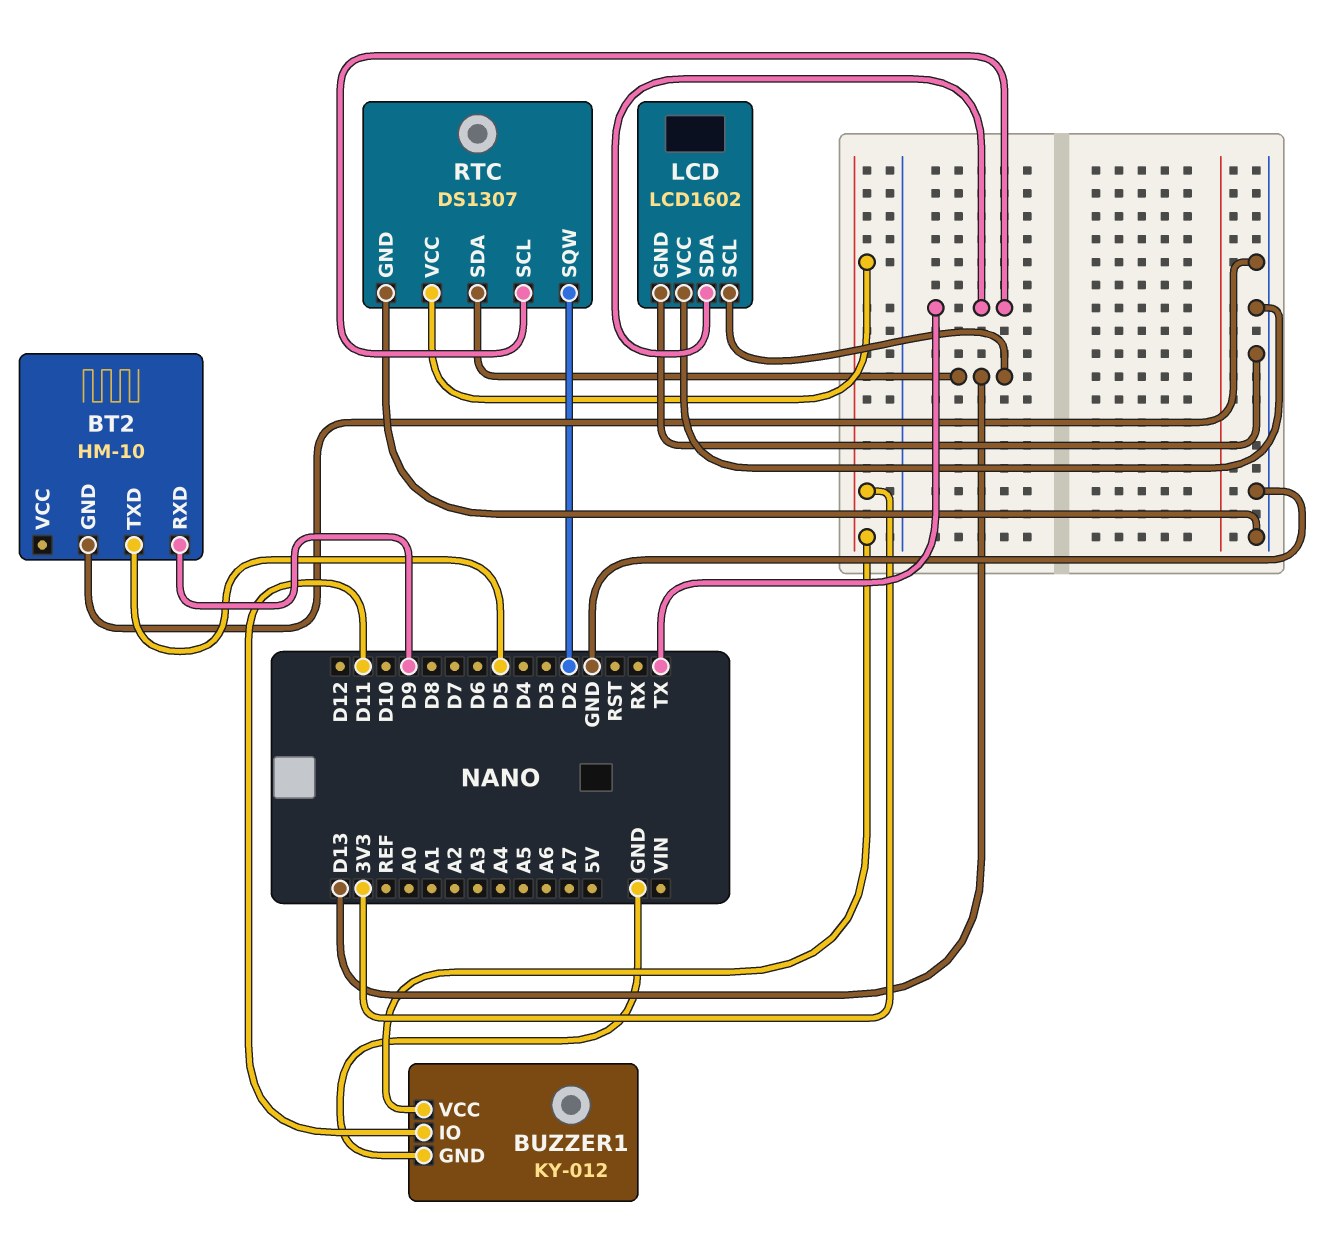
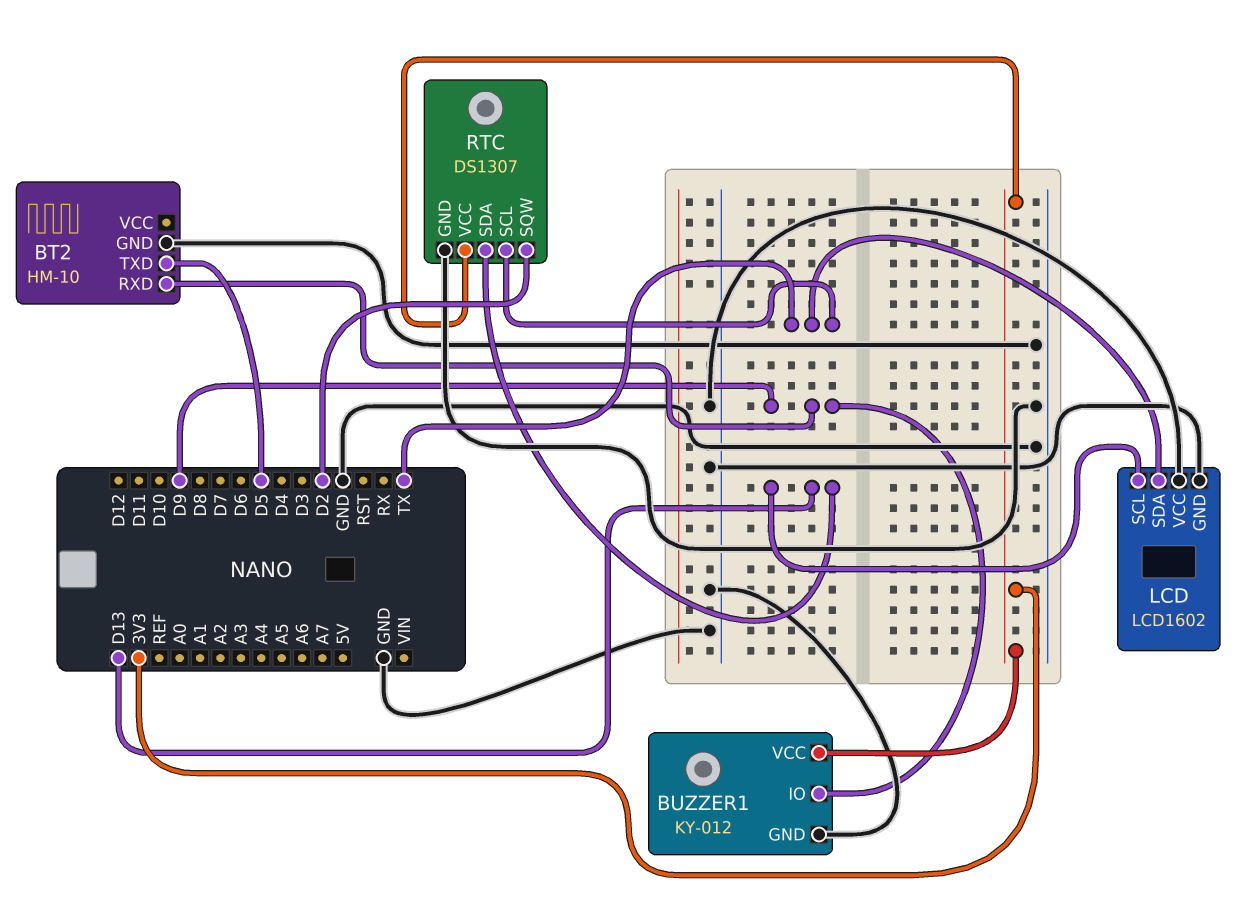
BUZZER1 pin IO: D11 -> D9

